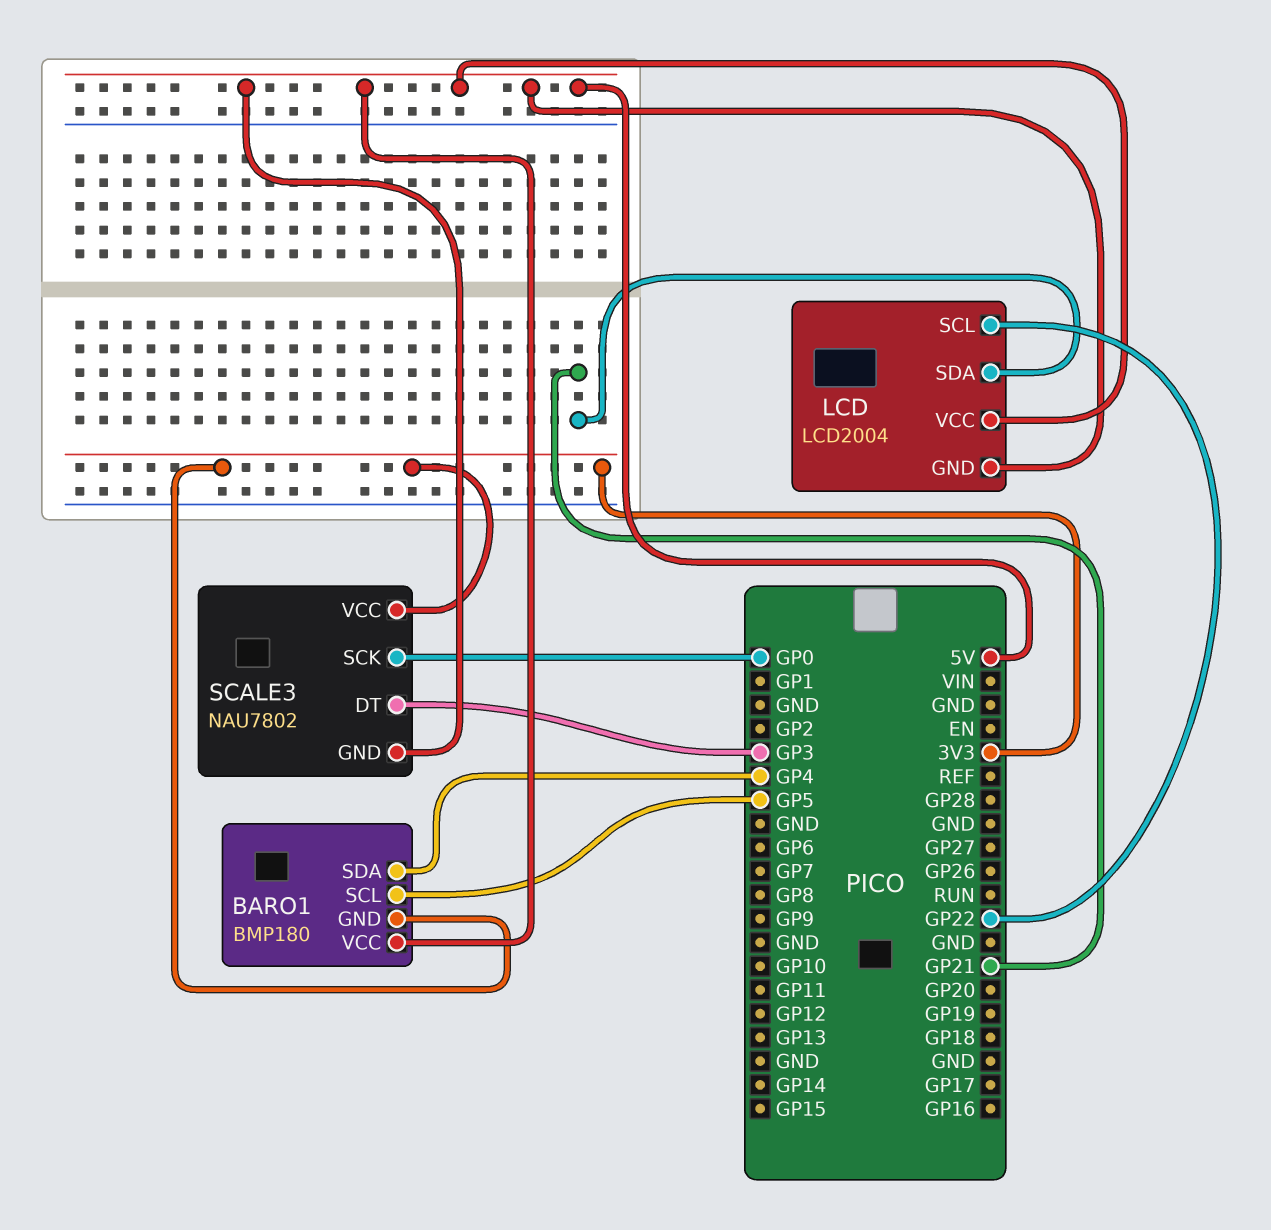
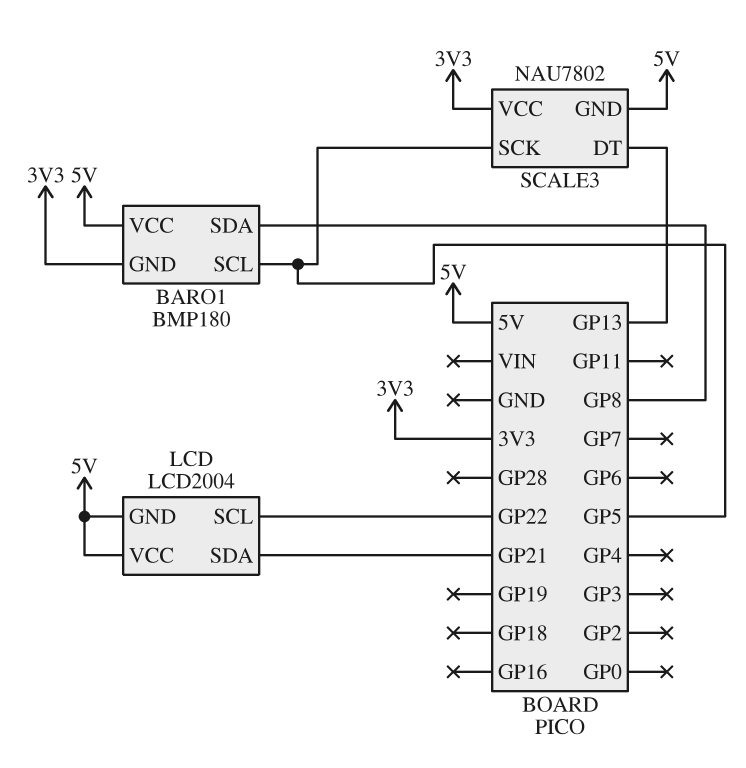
BARO1 pin SDA: GP4 -> GP8
SCALE3 pin DT: GP3 -> GP13
SCALE3 pin SCK: GP0 -> GP5

